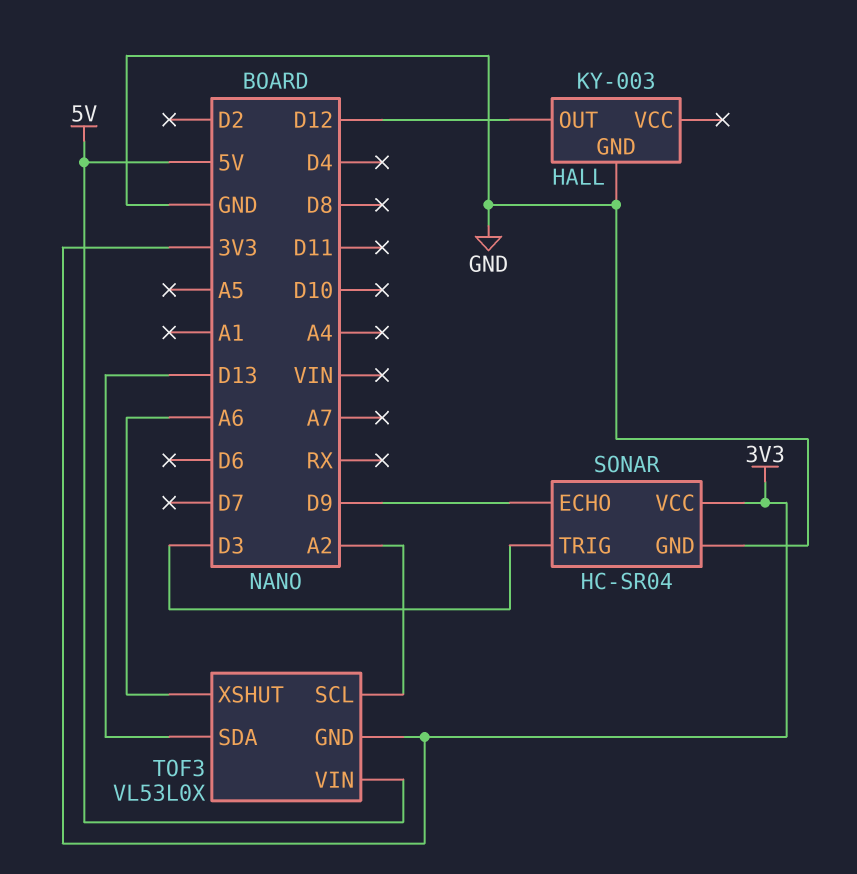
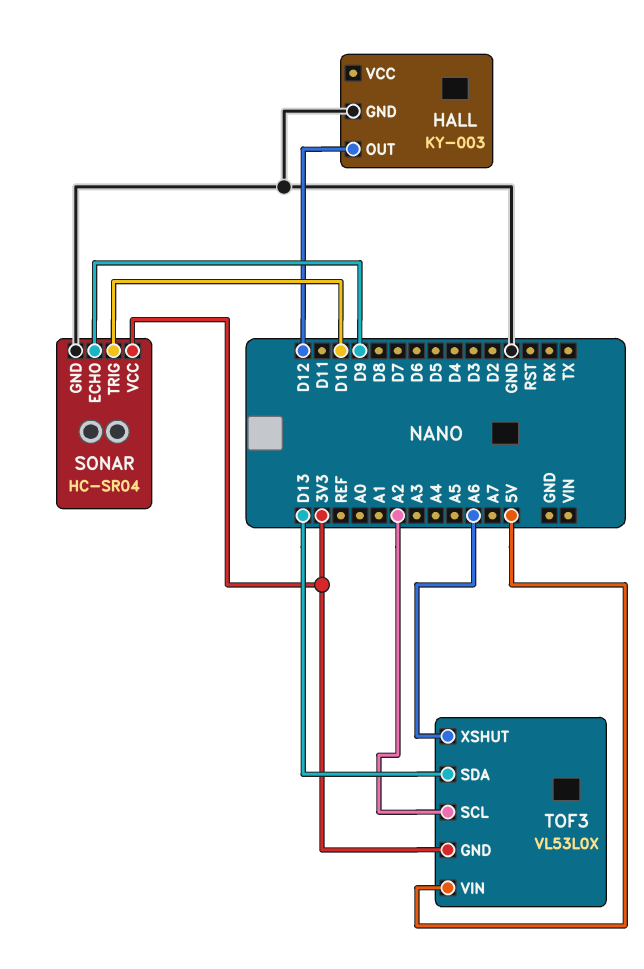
SONAR pin TRIG: D3 -> D10

